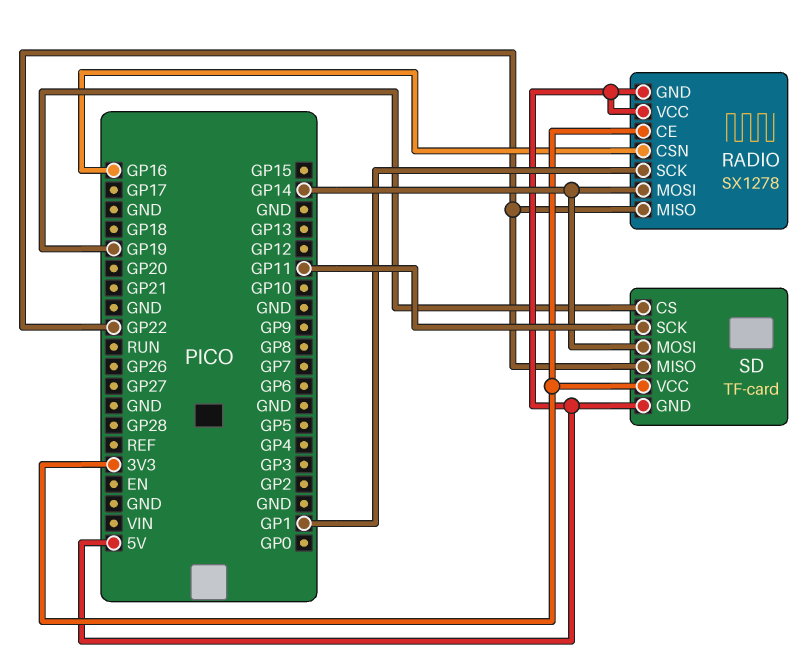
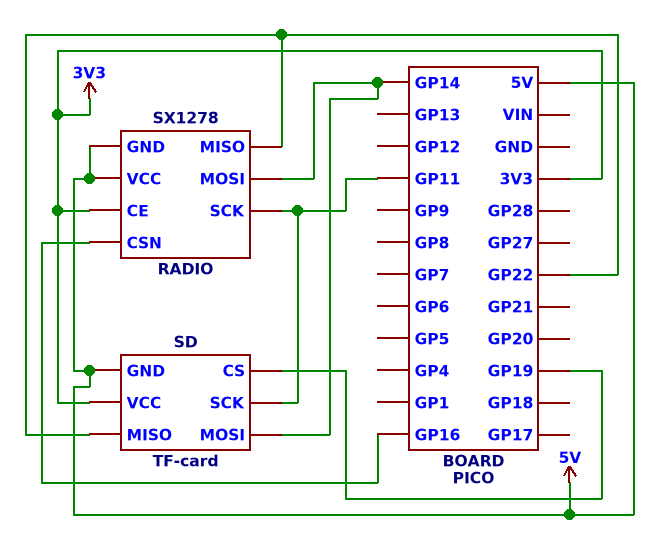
RADIO pin SCK: GP1 -> GP11

